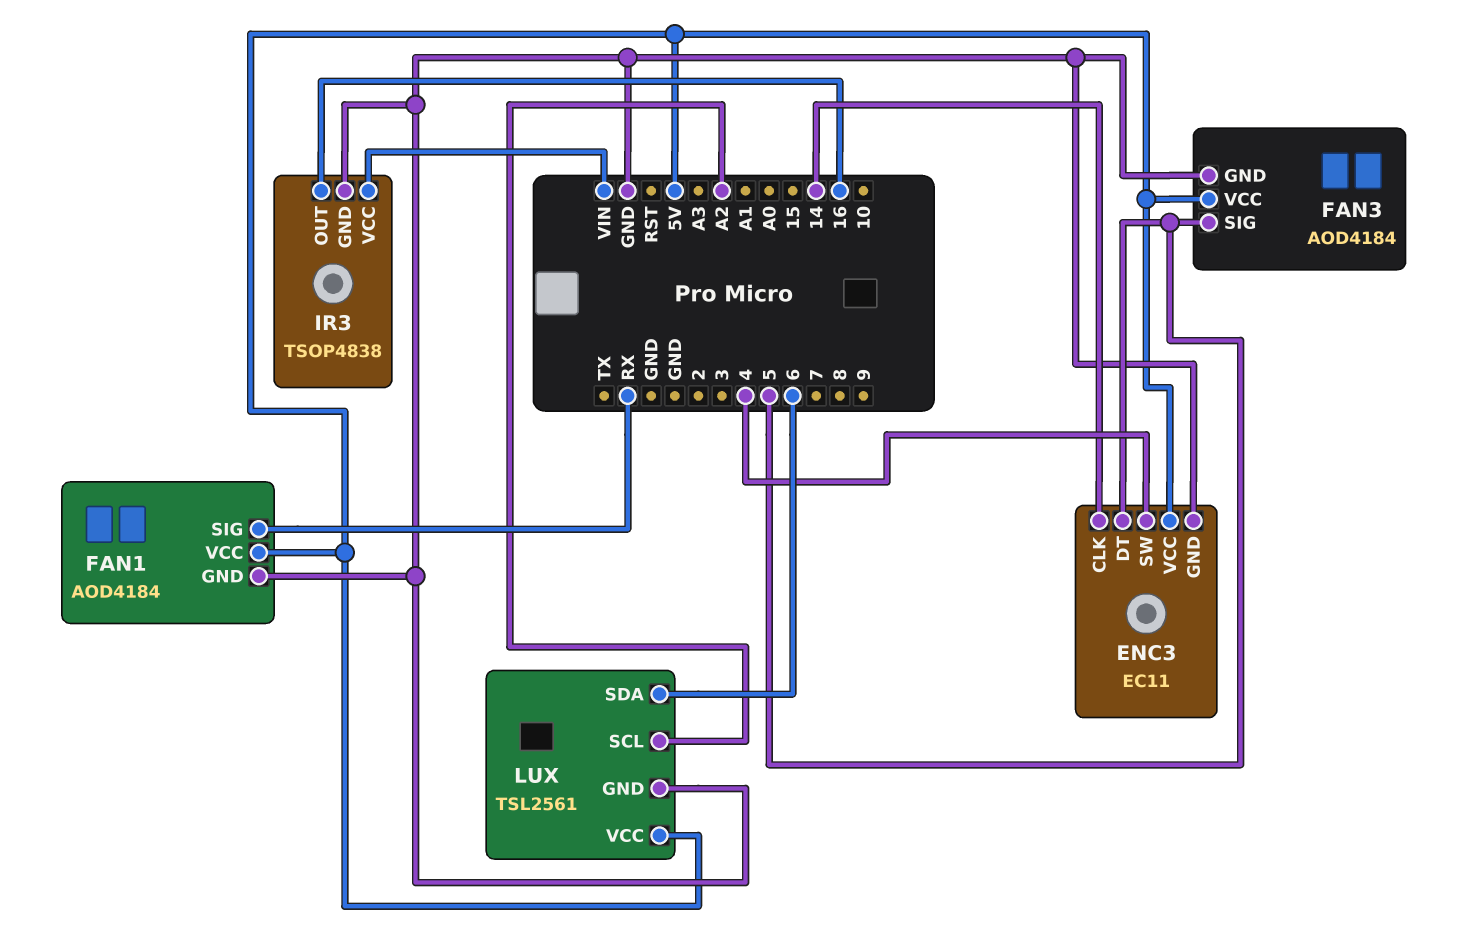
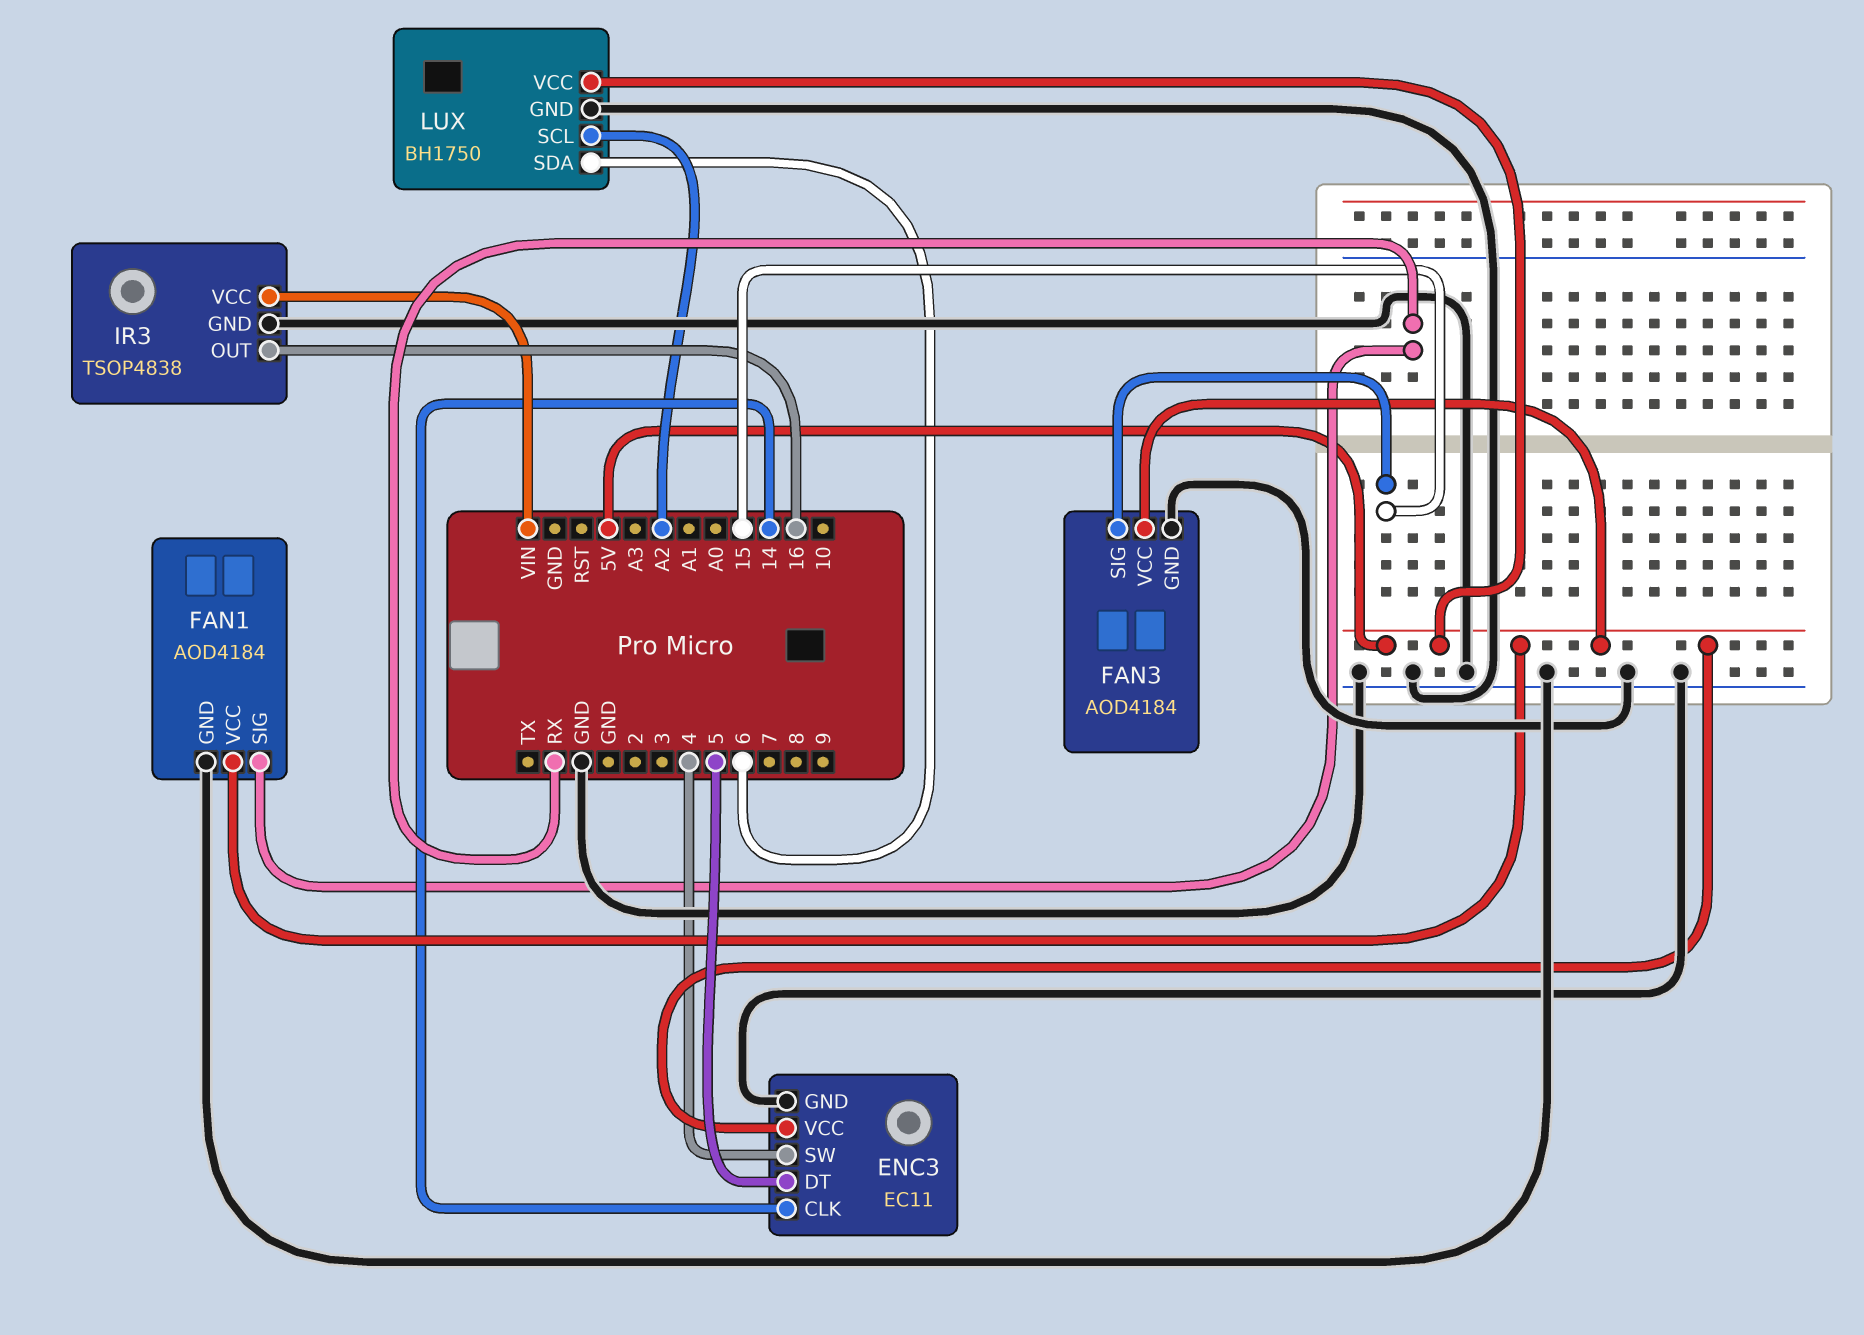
FAN3 pin SIG: 5 -> 15
LUX: TSL2561 -> BH1750

